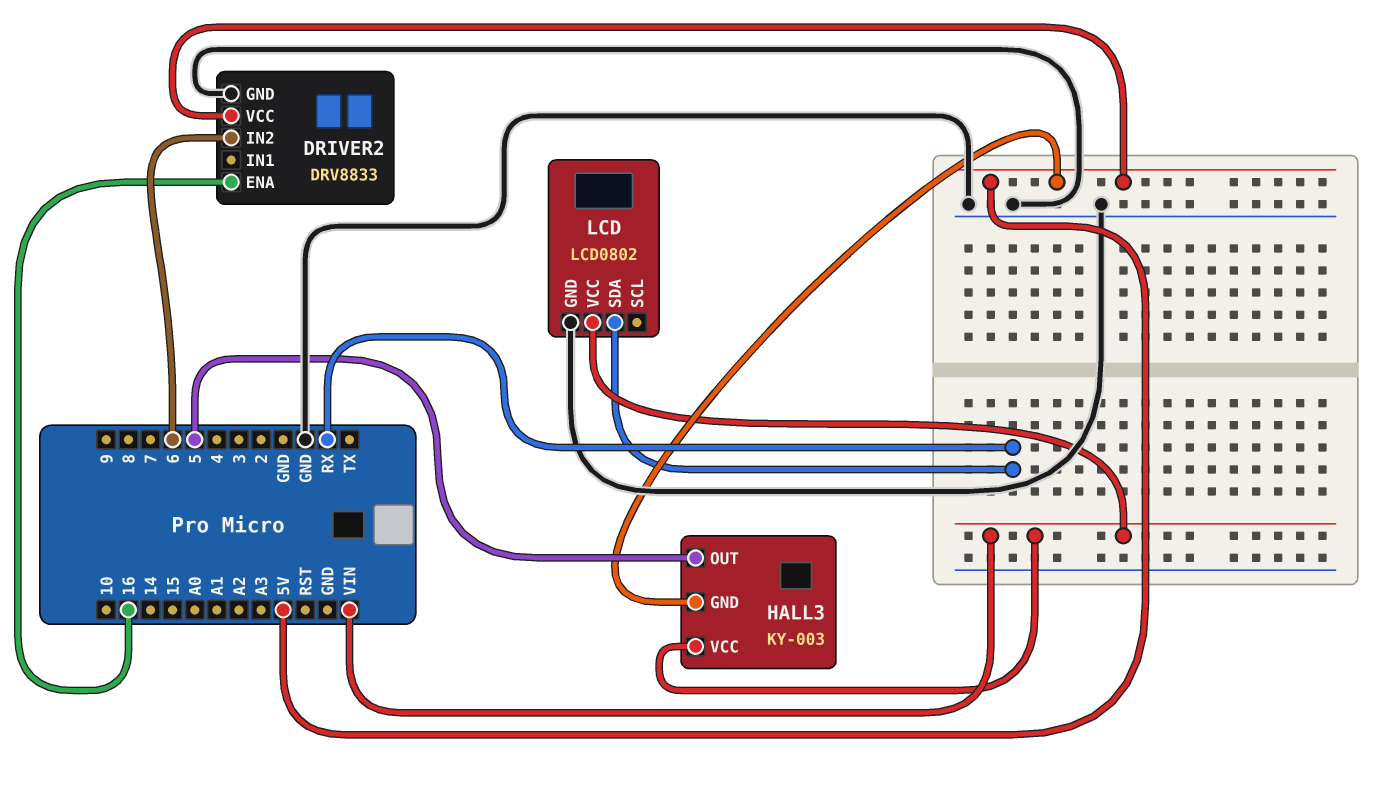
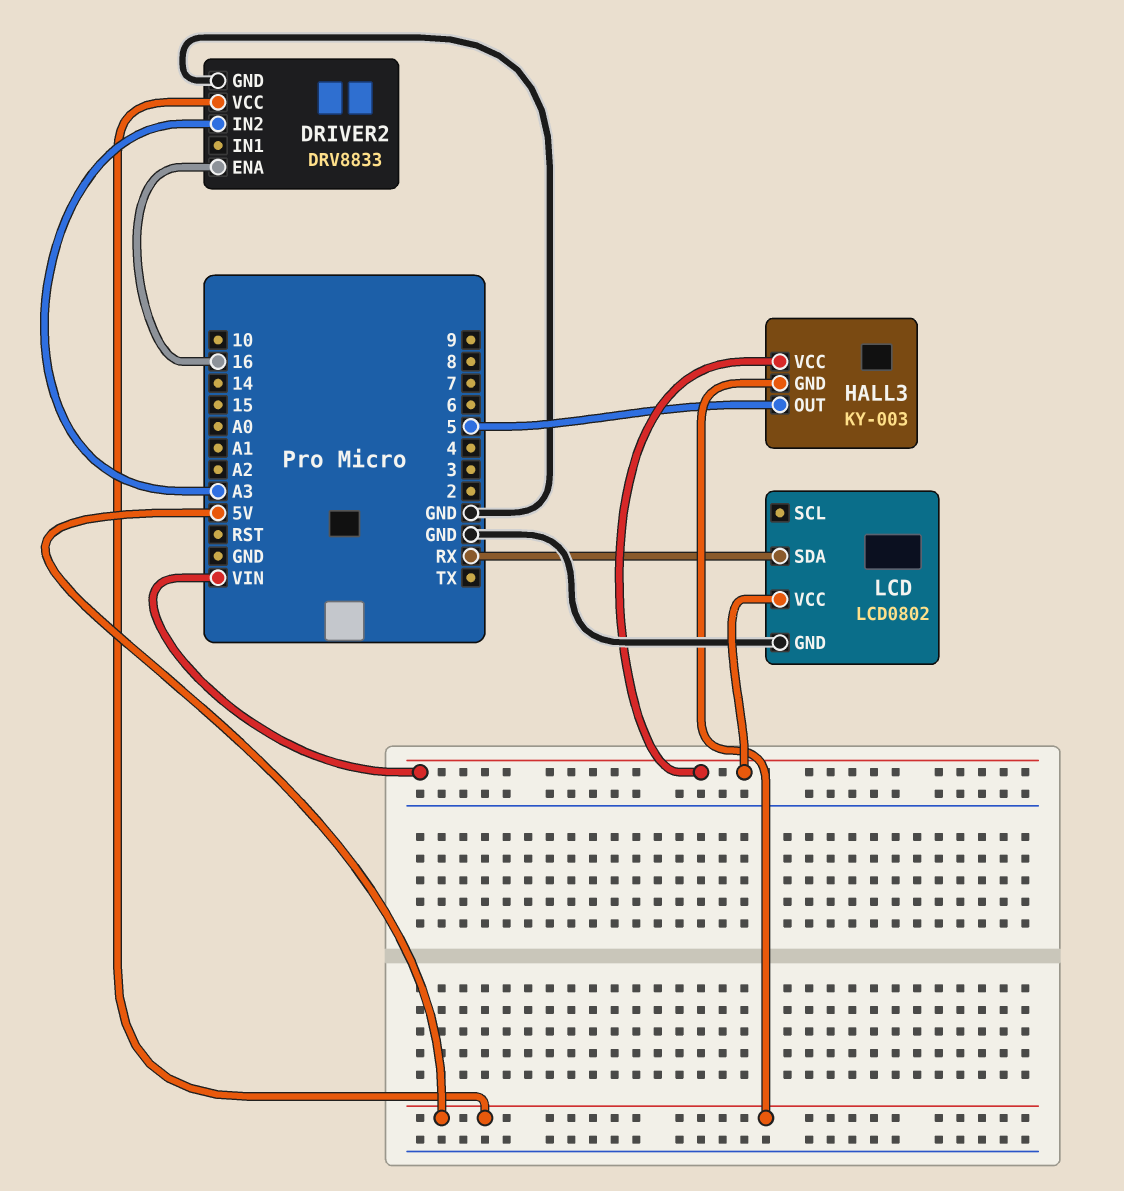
DRIVER2 pin IN2: 6 -> A3

